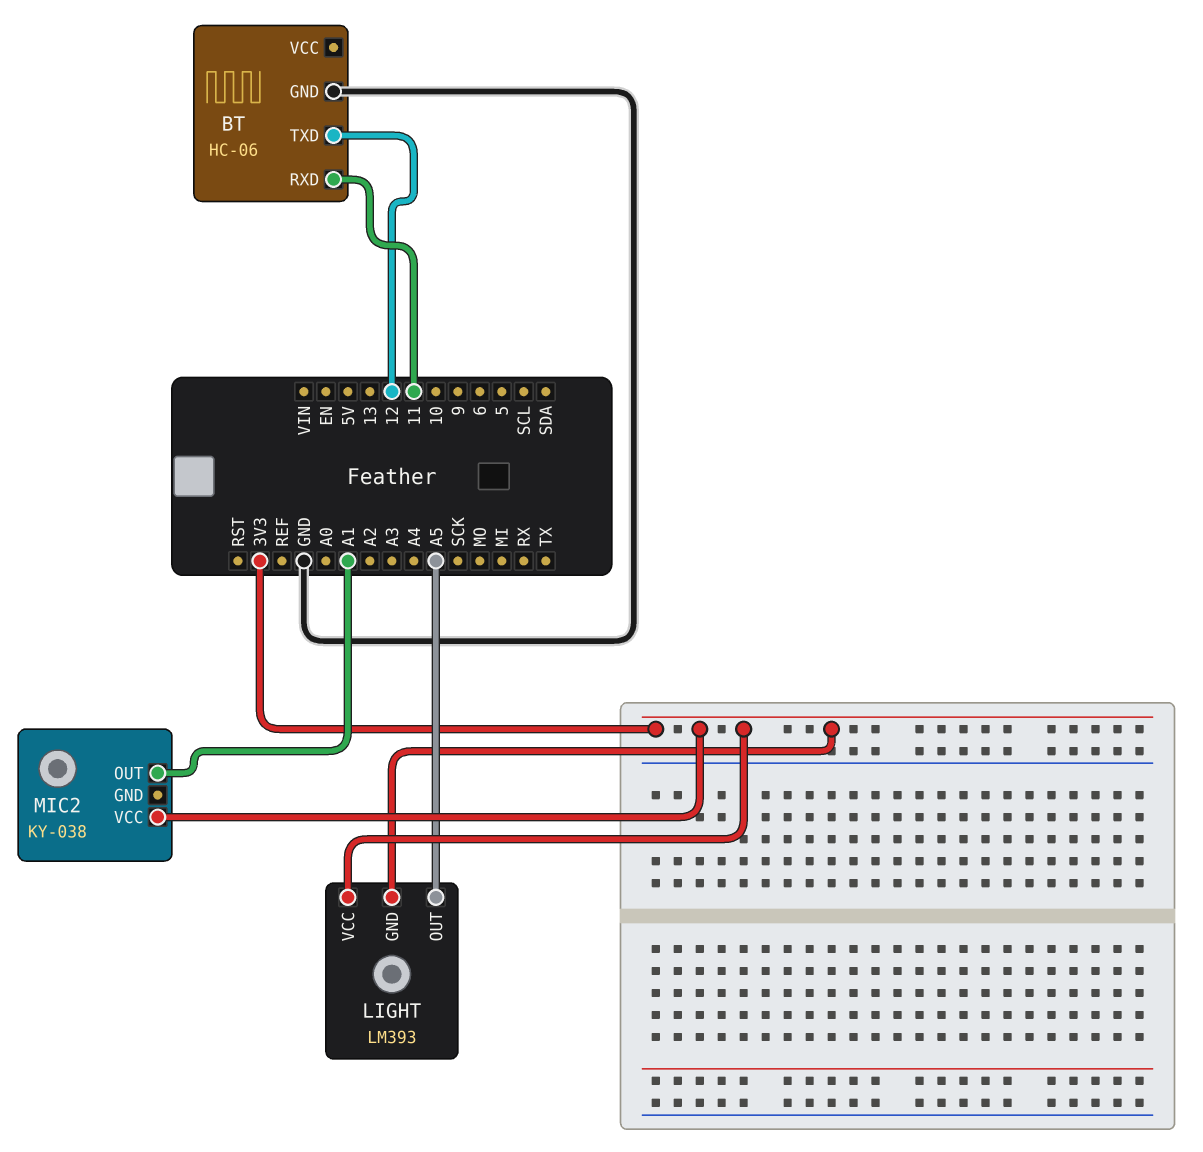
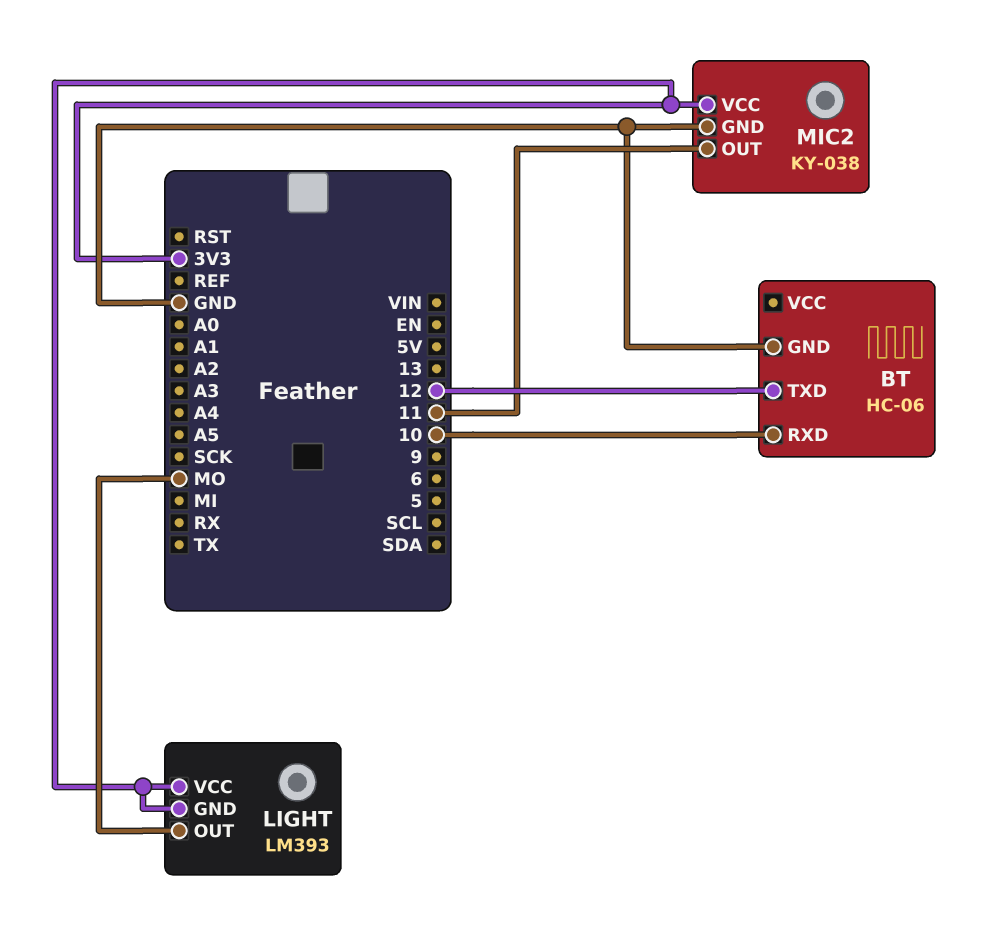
BT pin RXD: 11 -> 10
LIGHT pin OUT: A5 -> MO
MIC2 pin GND: none -> GND
MIC2 pin OUT: A1 -> 11

